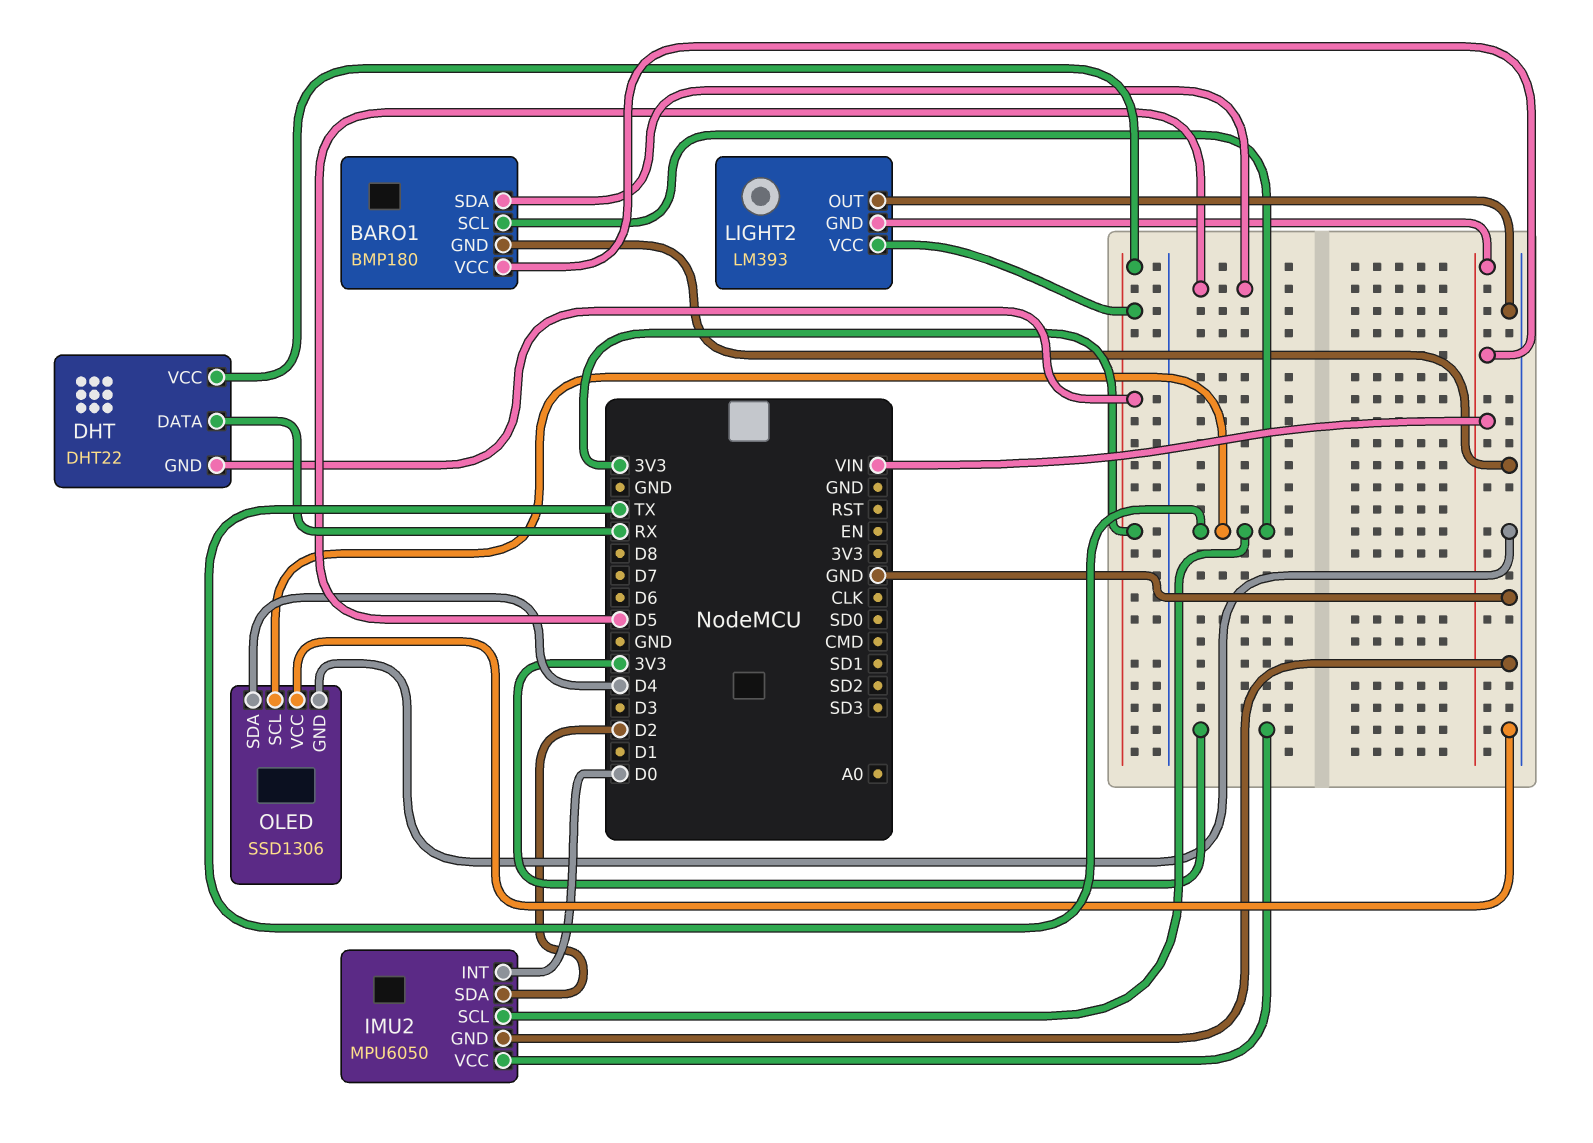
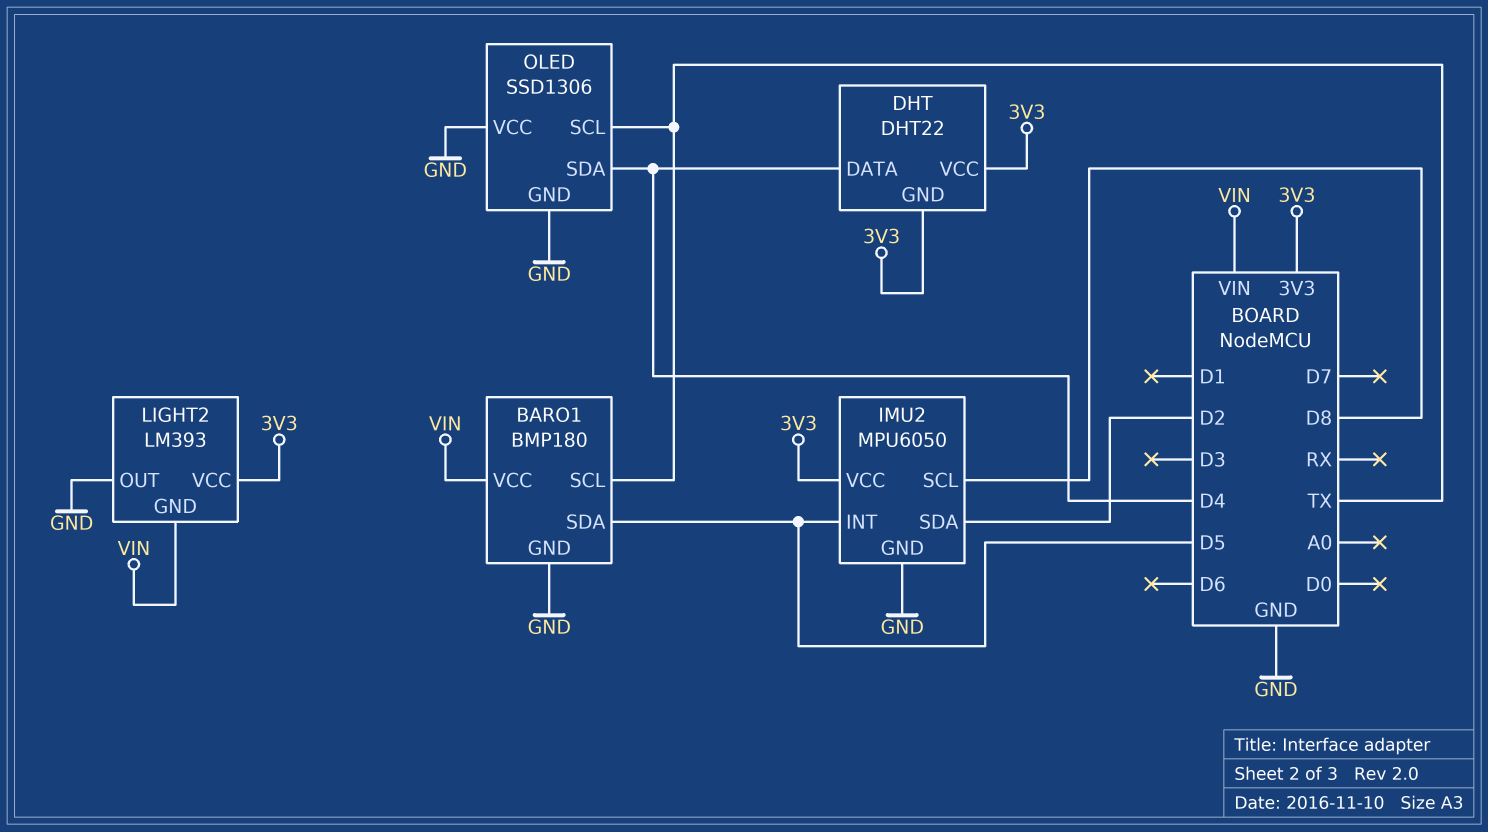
DHT pin DATA: RX -> D4
IMU2 pin INT: D0 -> D5
IMU2 pin SCL: TX -> D8

